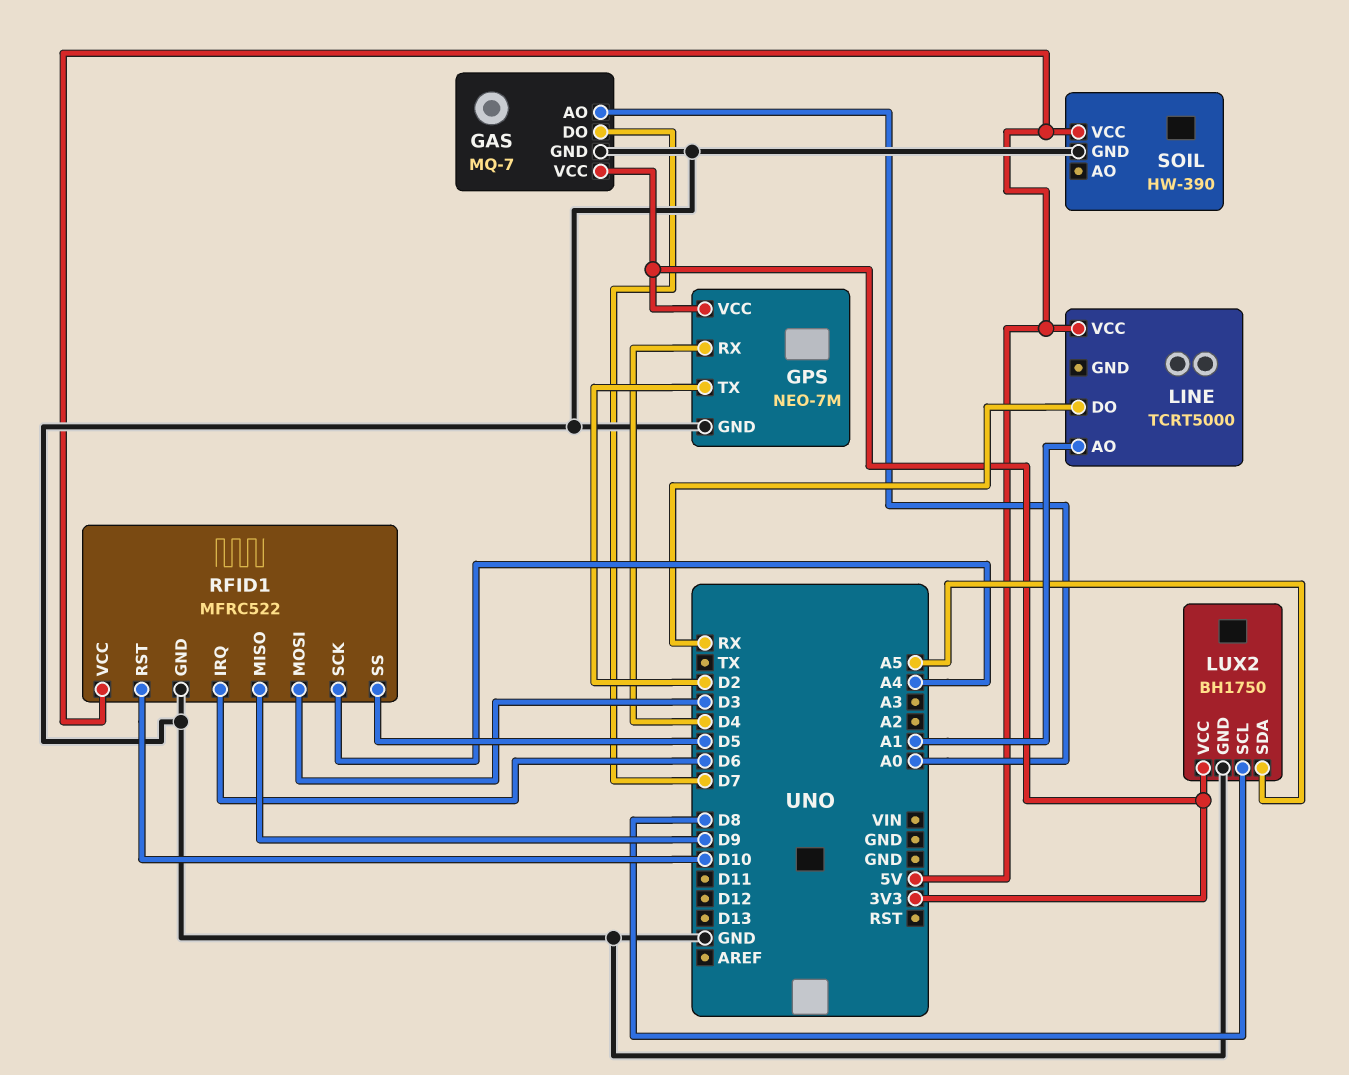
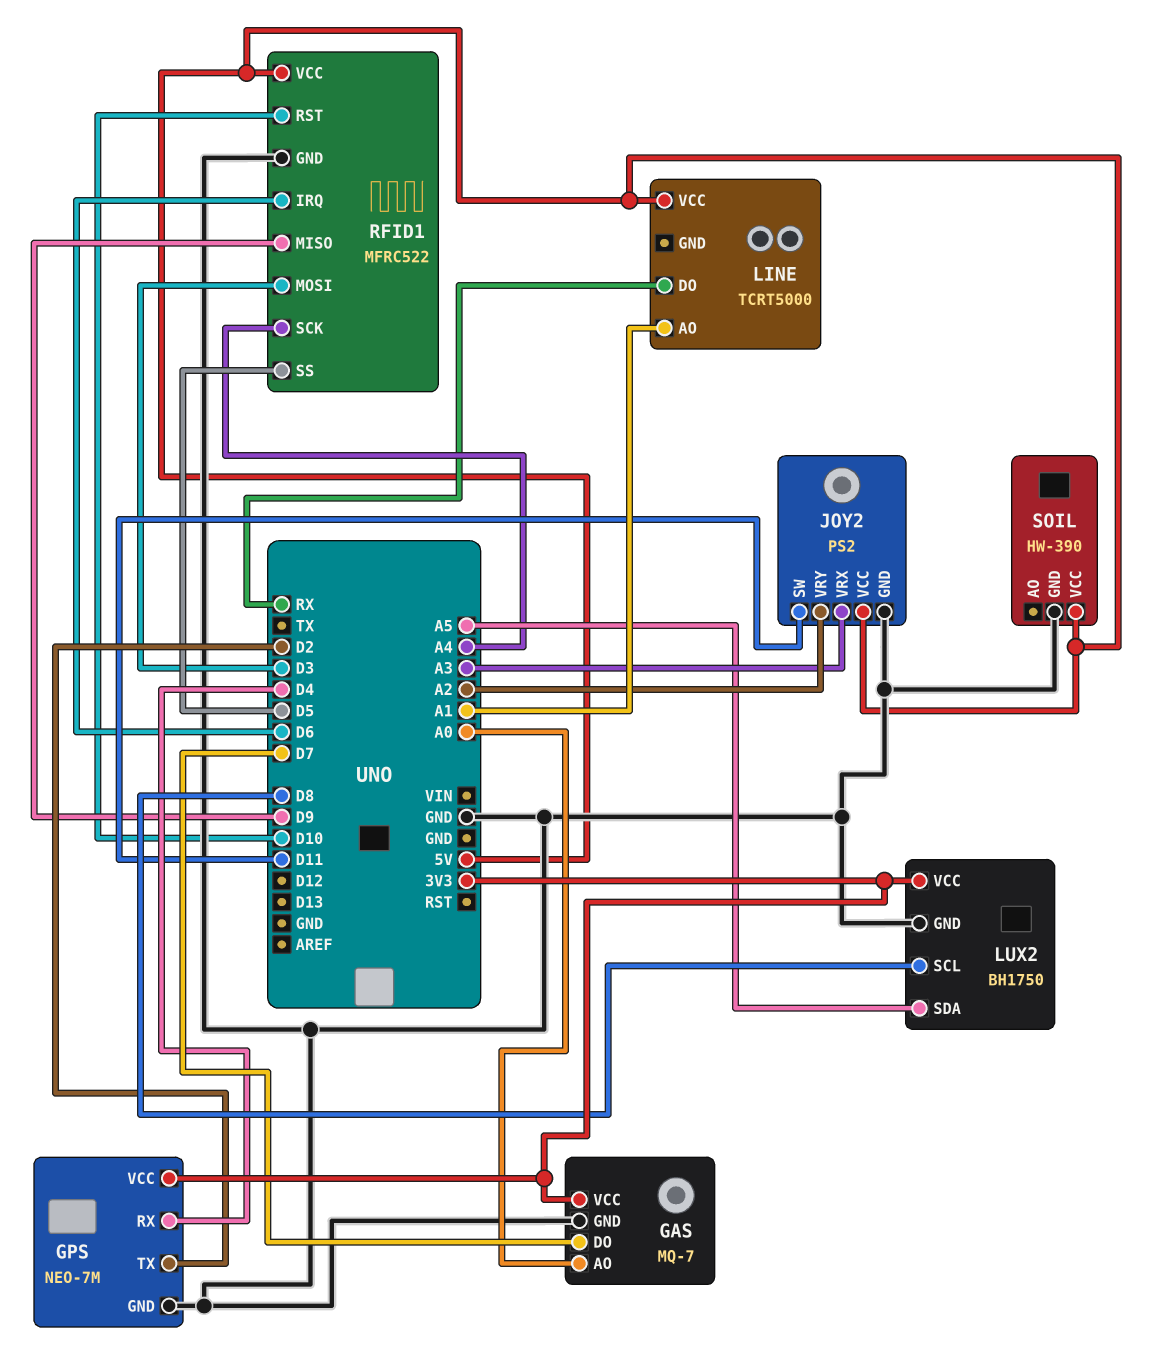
JOY2: none -> PS2
JOY2 pin GND: none -> GND
JOY2 pin SW: none -> D11
JOY2 pin VCC: none -> 5V
JOY2 pin VRX: none -> A3
JOY2 pin VRY: none -> A2

